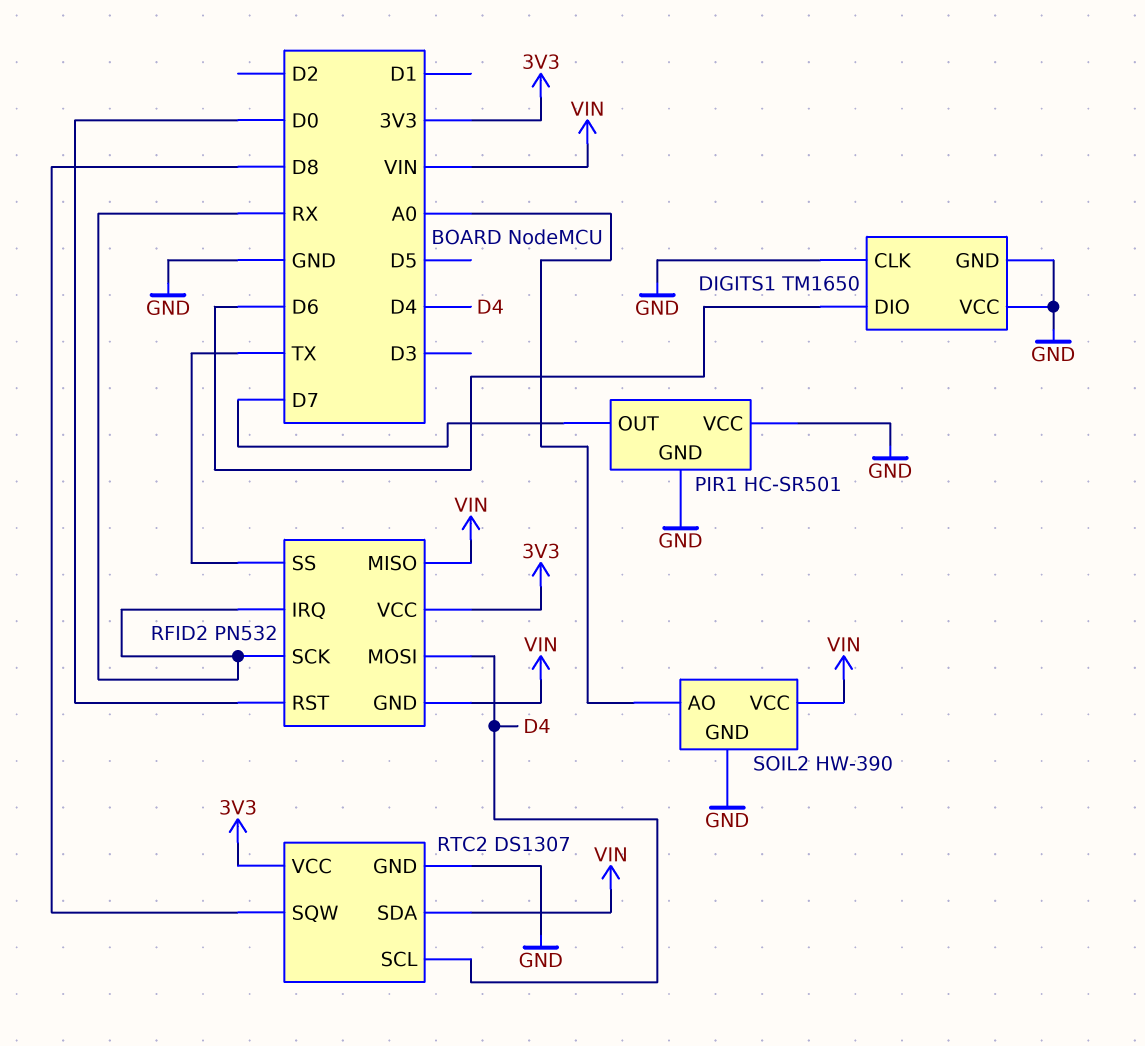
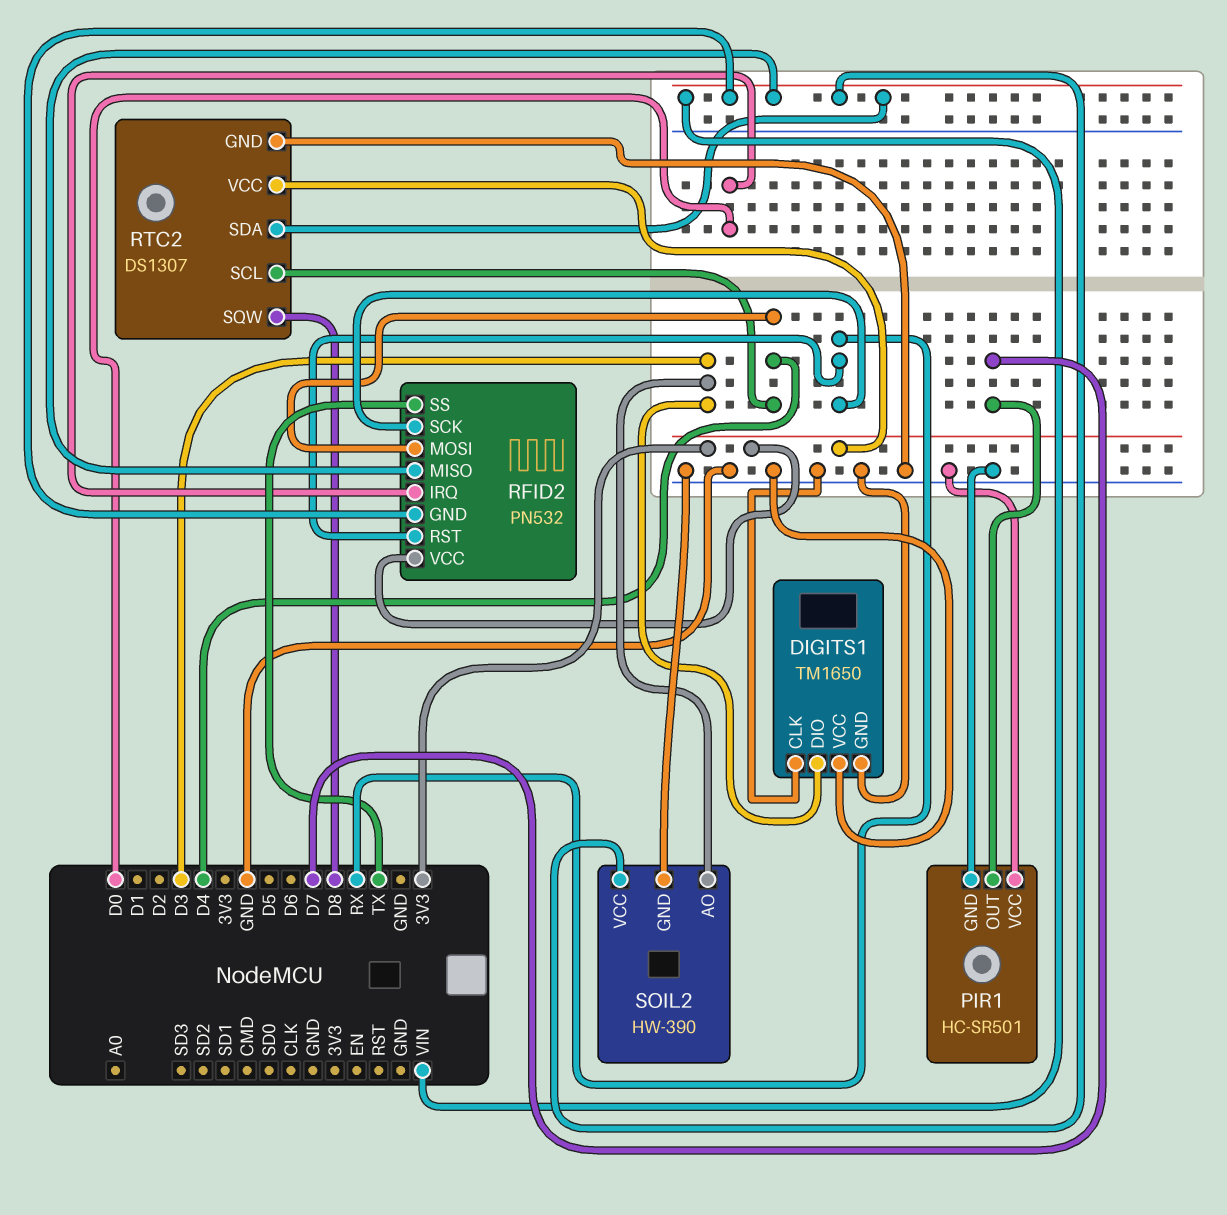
DIGITS1 pin DIO: D6 -> D3
RFID2 pin IRQ: RX -> D0
RFID2 pin RST: D0 -> RX
SOIL2 pin AO: A0 -> D3

